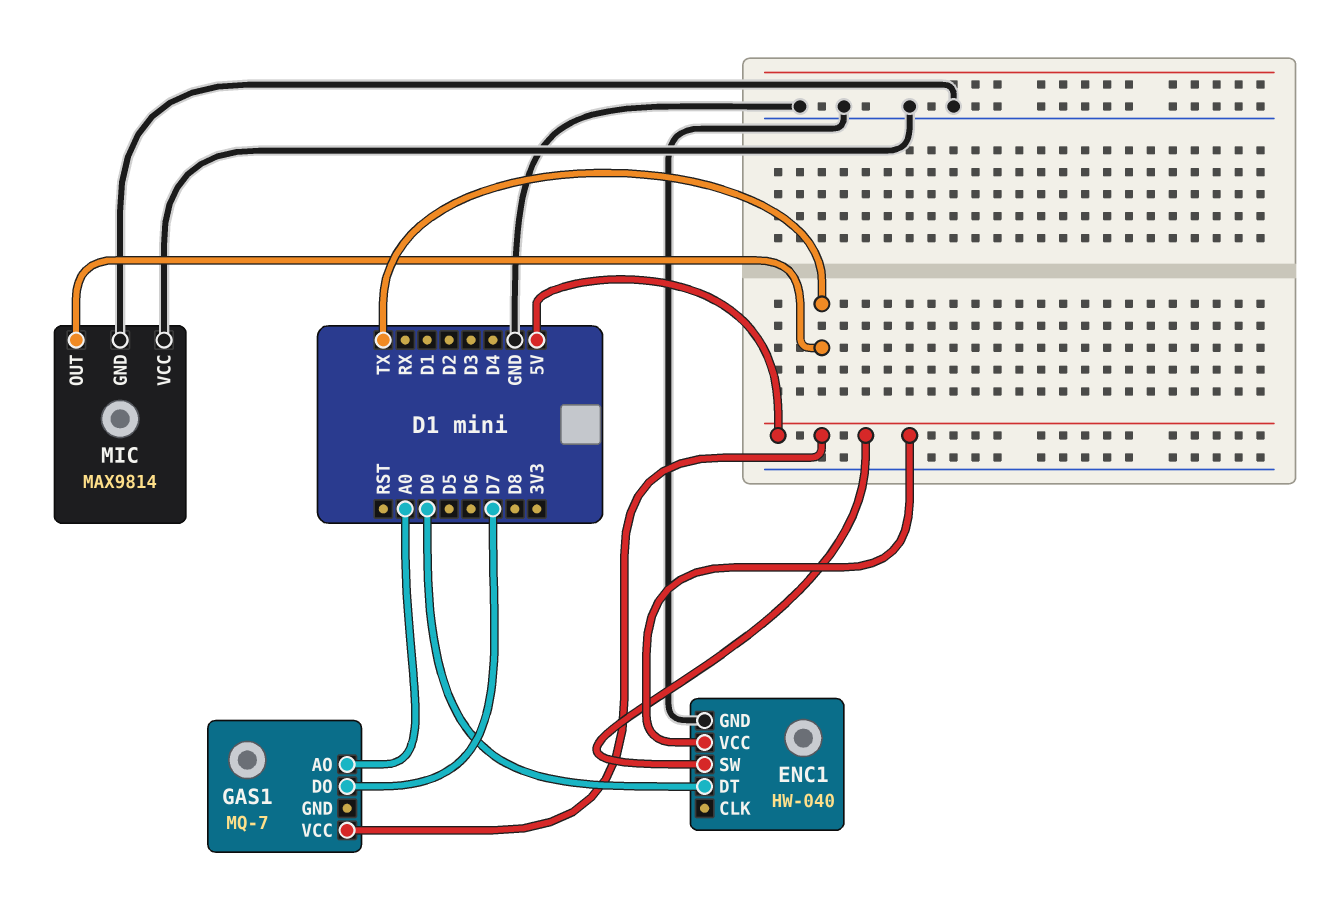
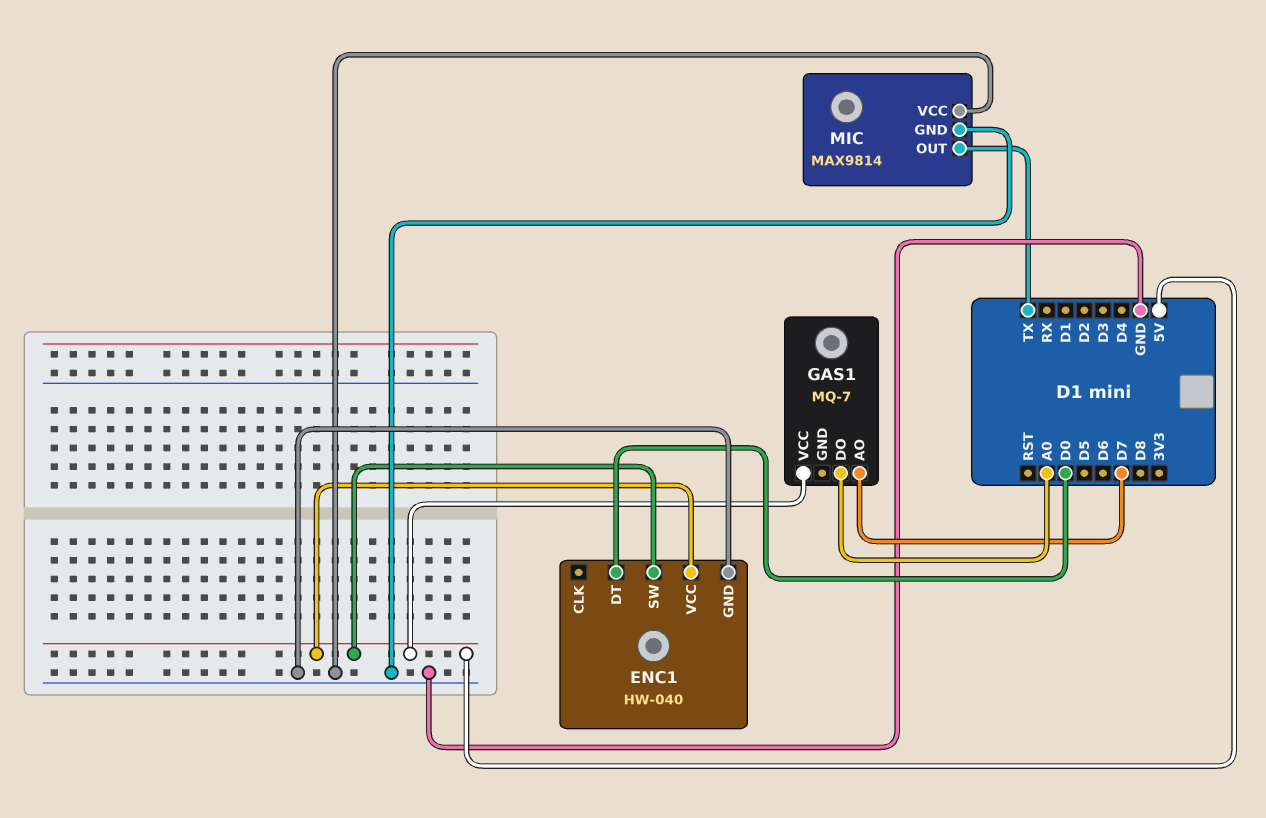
GAS1 pin AO: A0 -> D7
GAS1 pin DO: D7 -> A0

